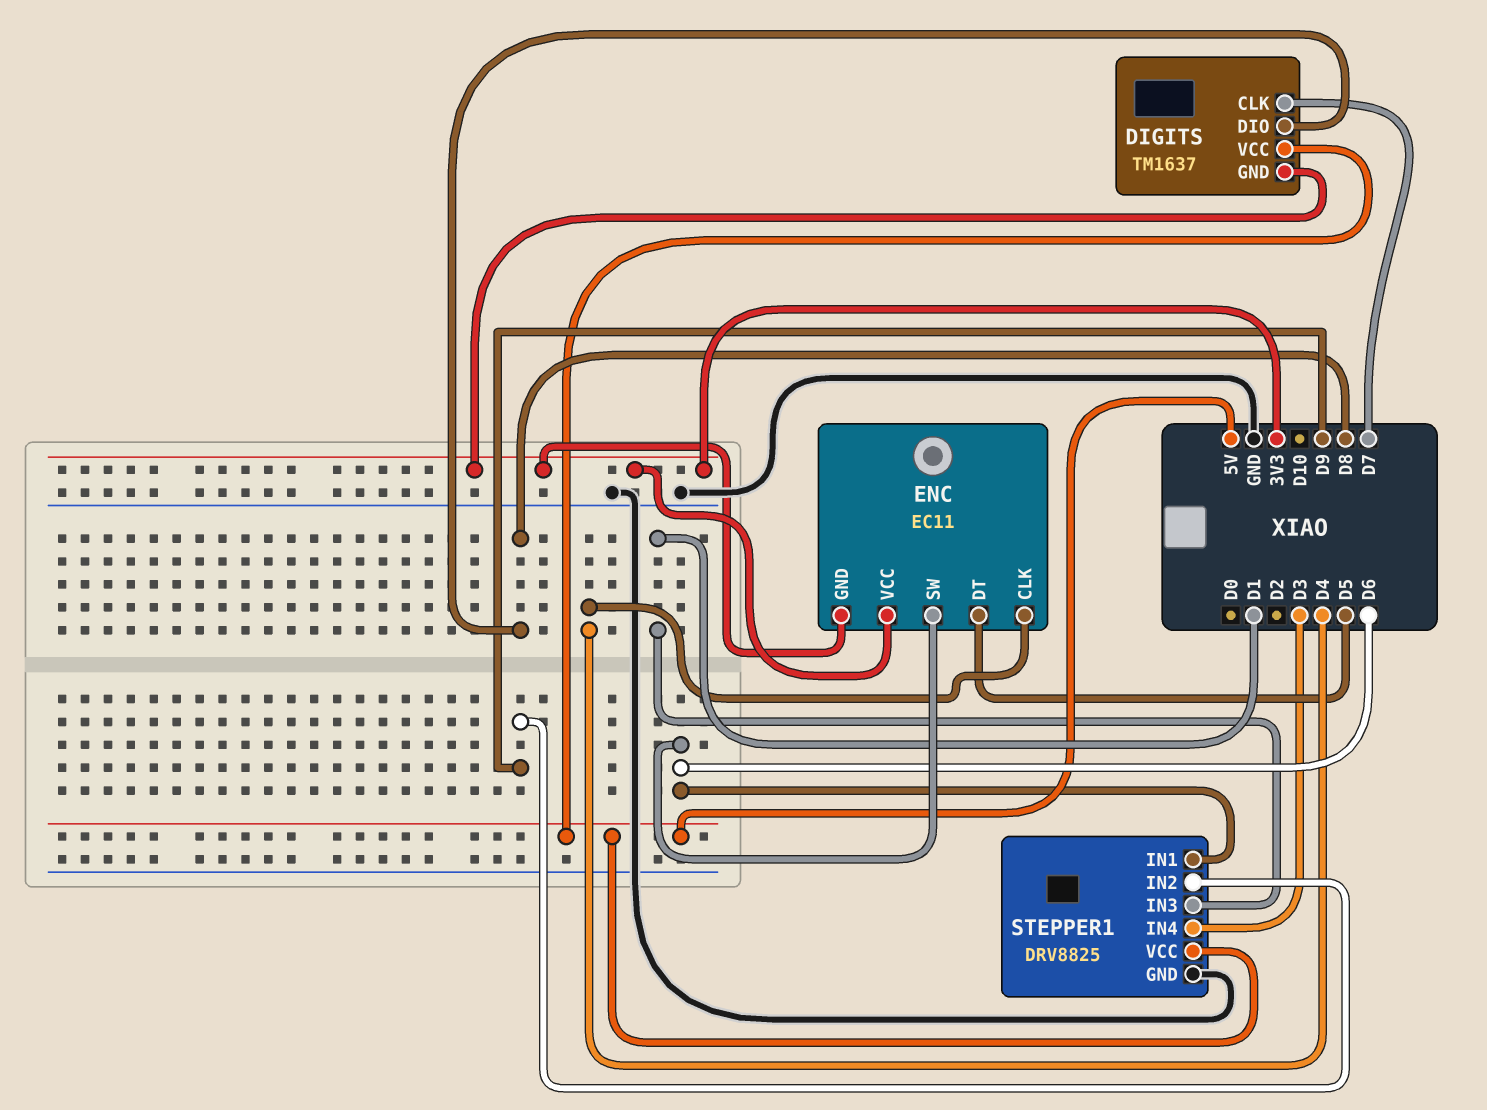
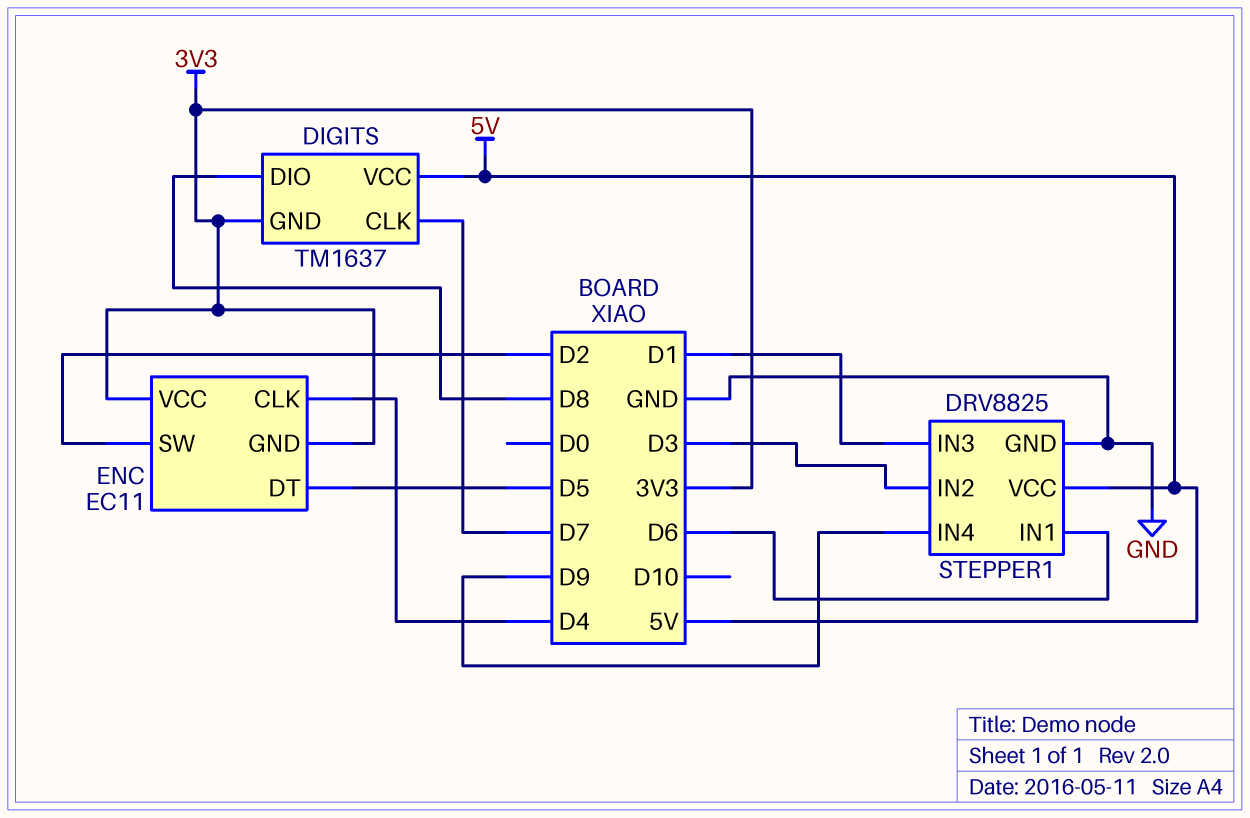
ENC pin SW: D6 -> D2
STEPPER1 pin IN2: D9 -> D3
STEPPER1 pin IN4: D3 -> D9

